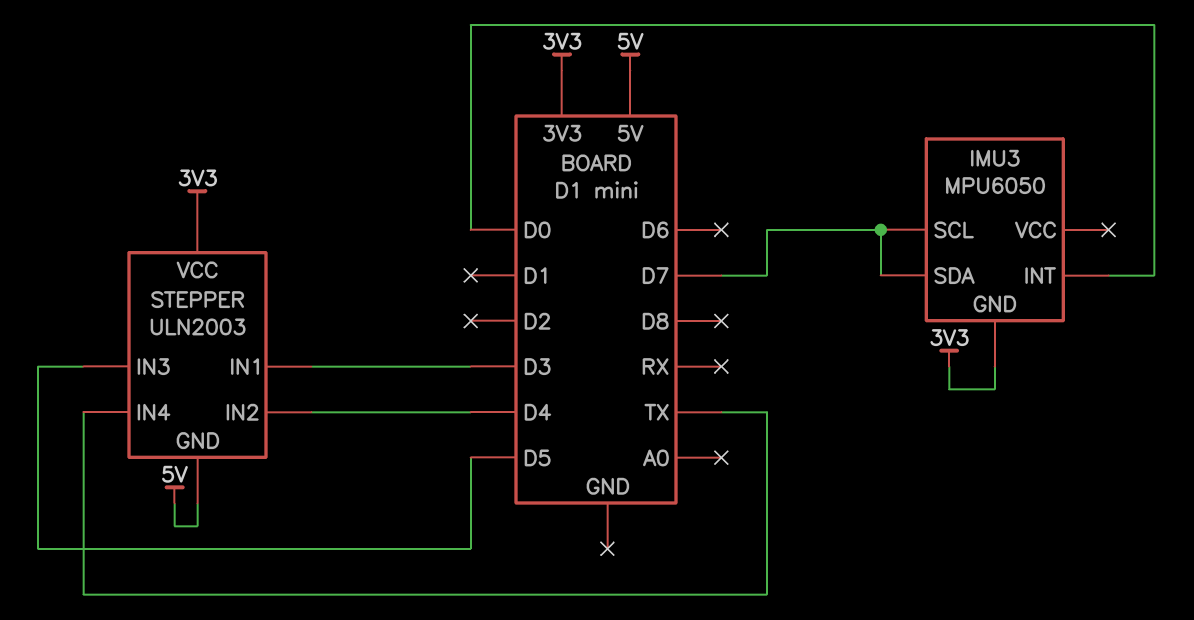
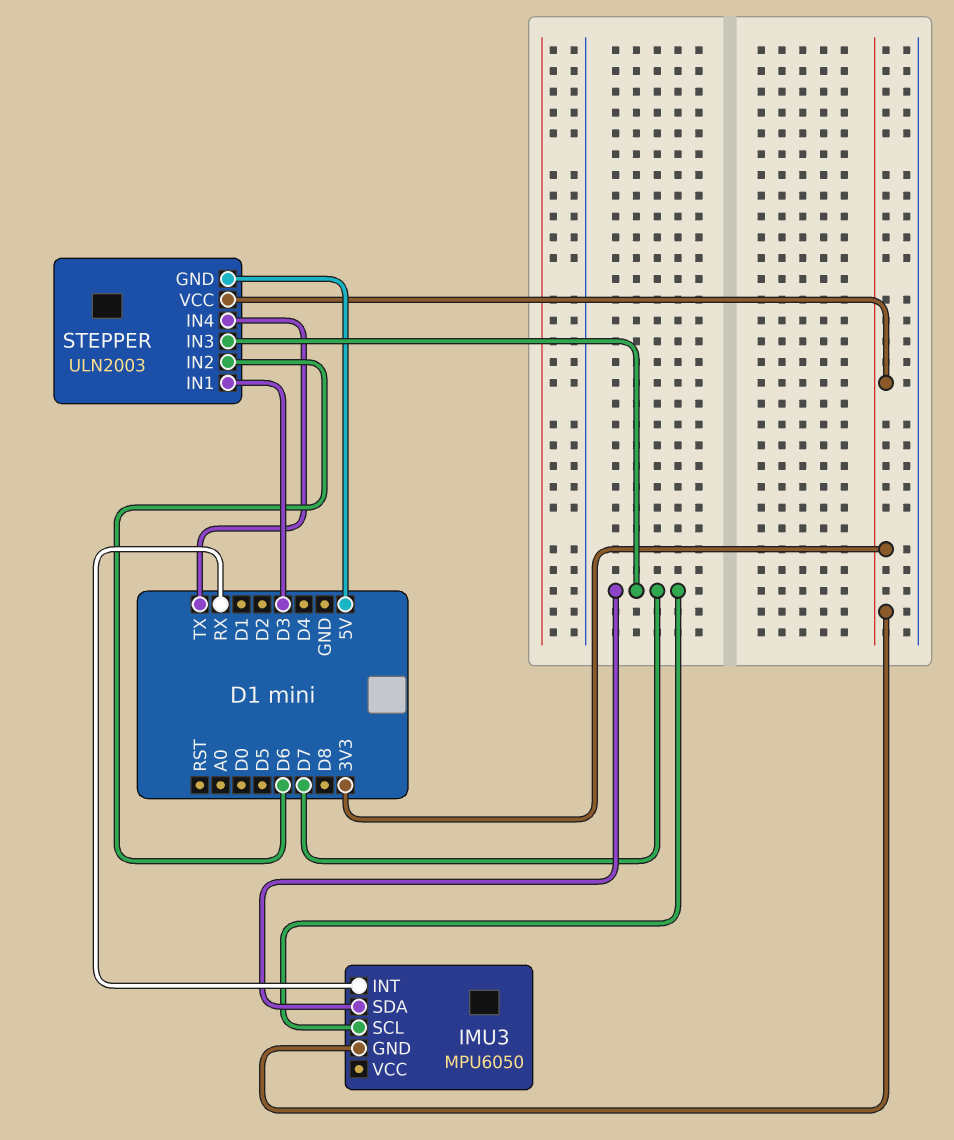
IMU3 pin INT: D0 -> RX
STEPPER pin IN2: D4 -> D6
STEPPER pin IN3: D5 -> D7

